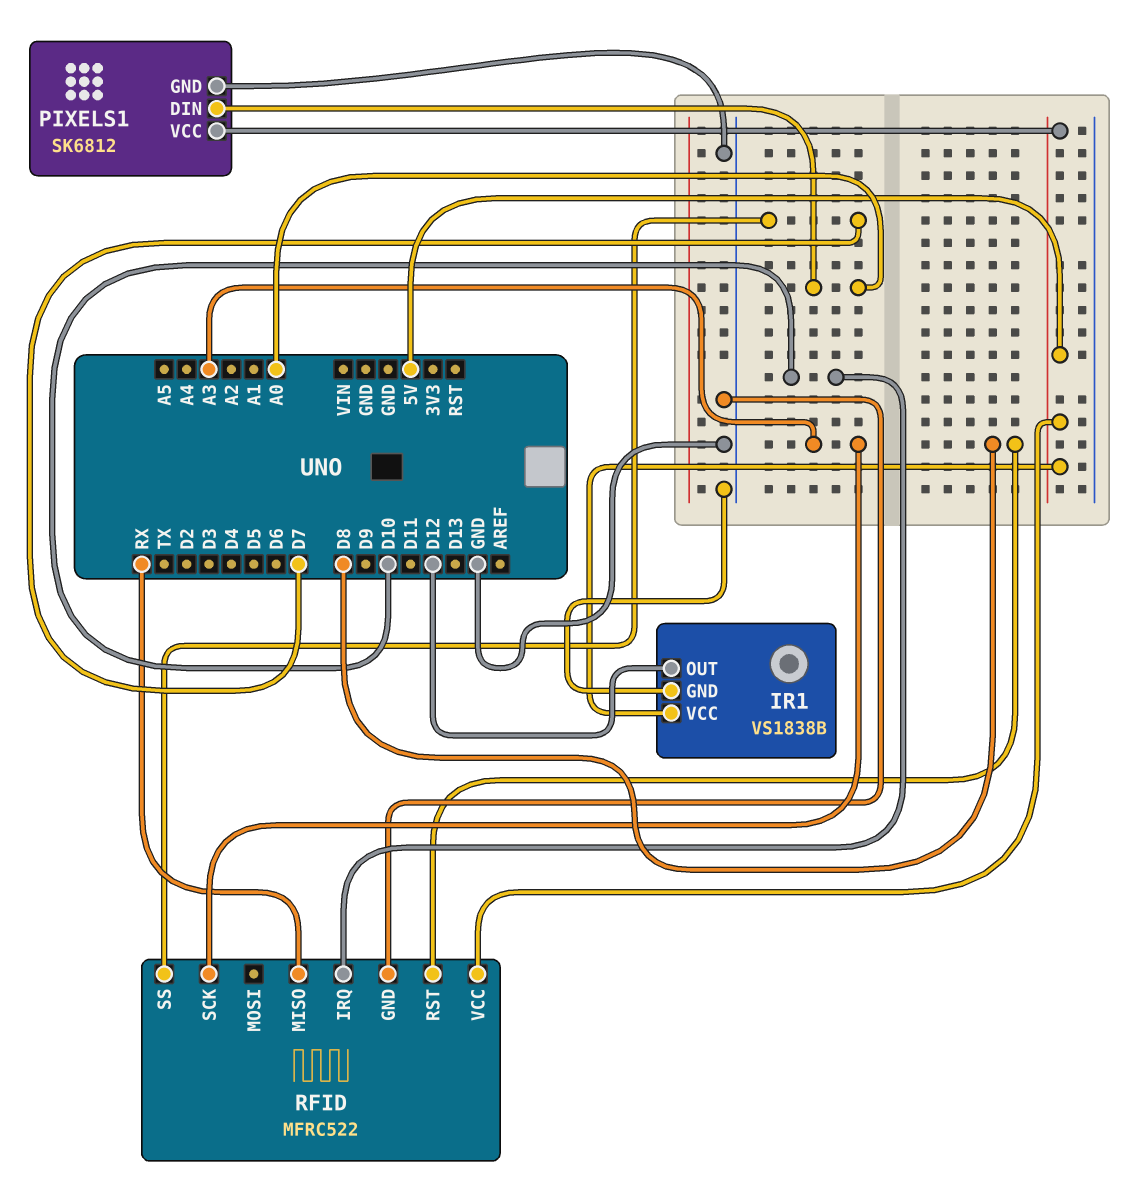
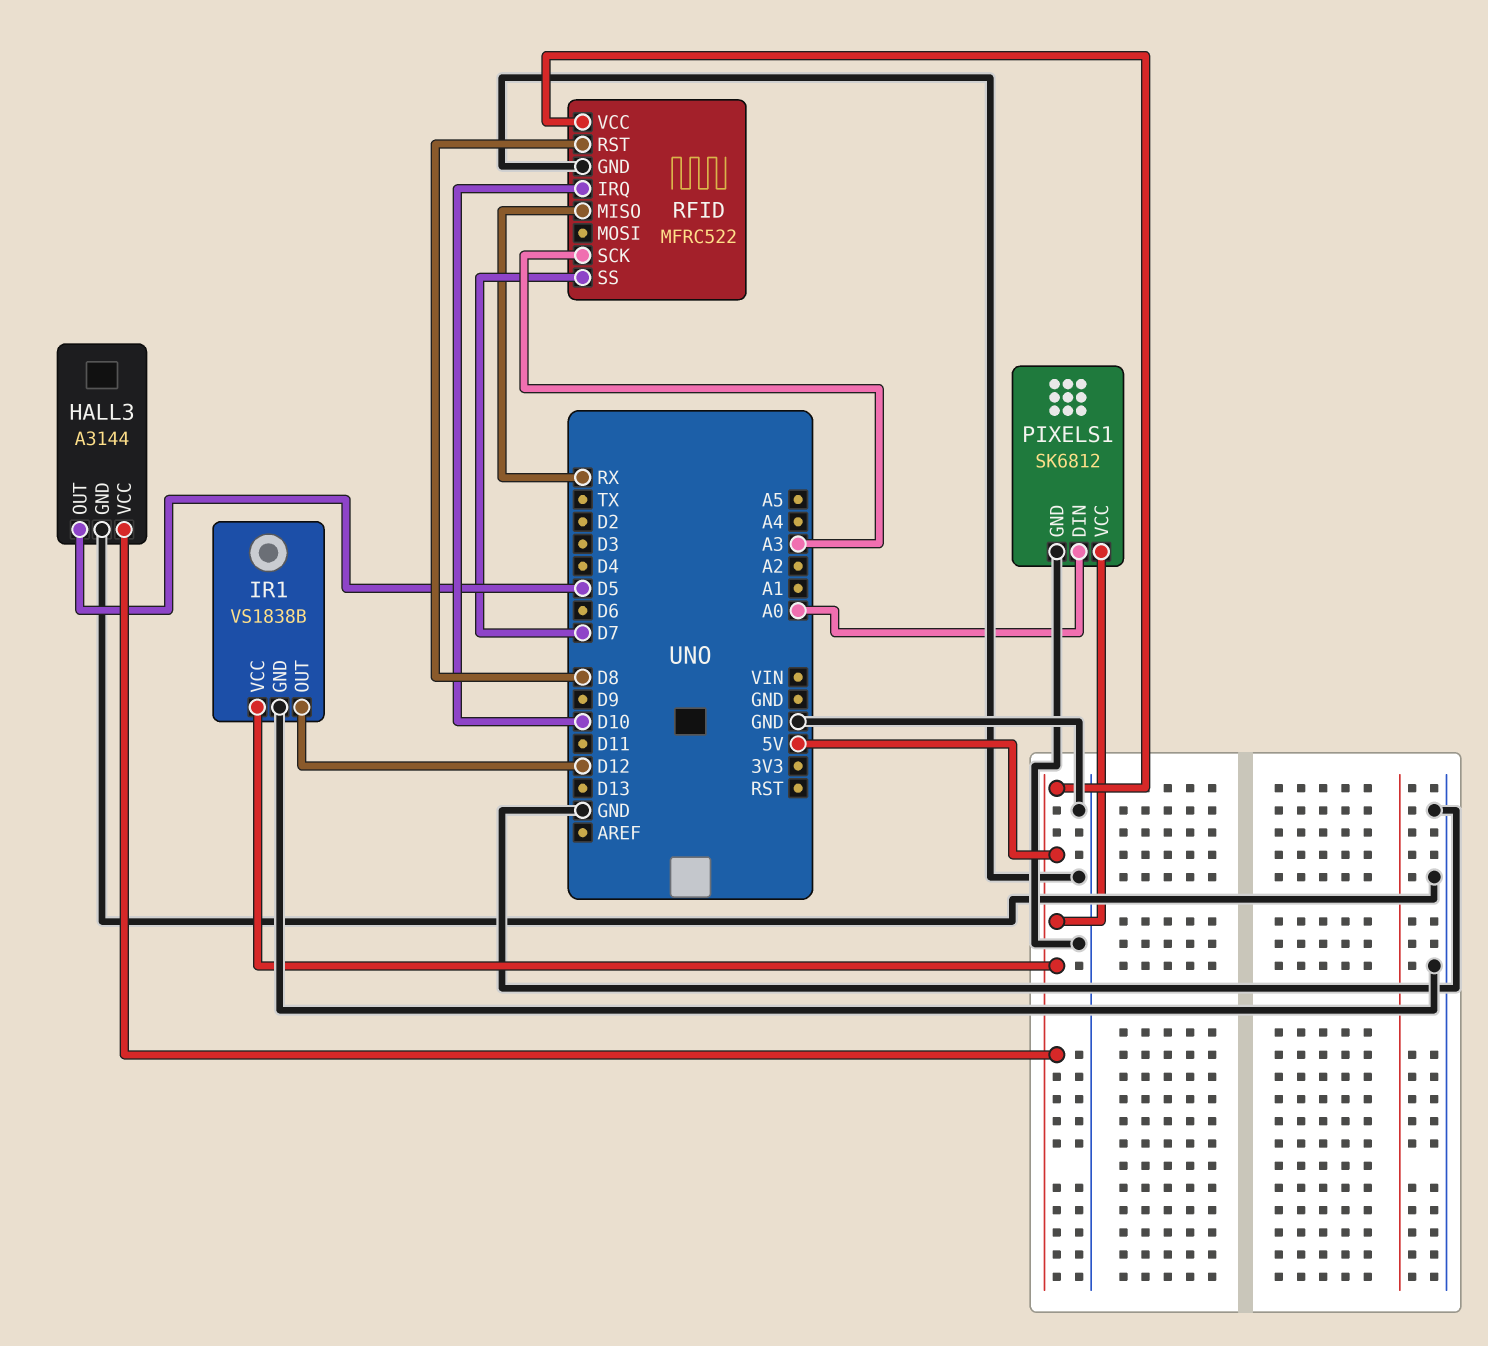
HALL3: none -> A3144
HALL3 pin GND: none -> GND
HALL3 pin OUT: none -> D5
HALL3 pin VCC: none -> 5V

